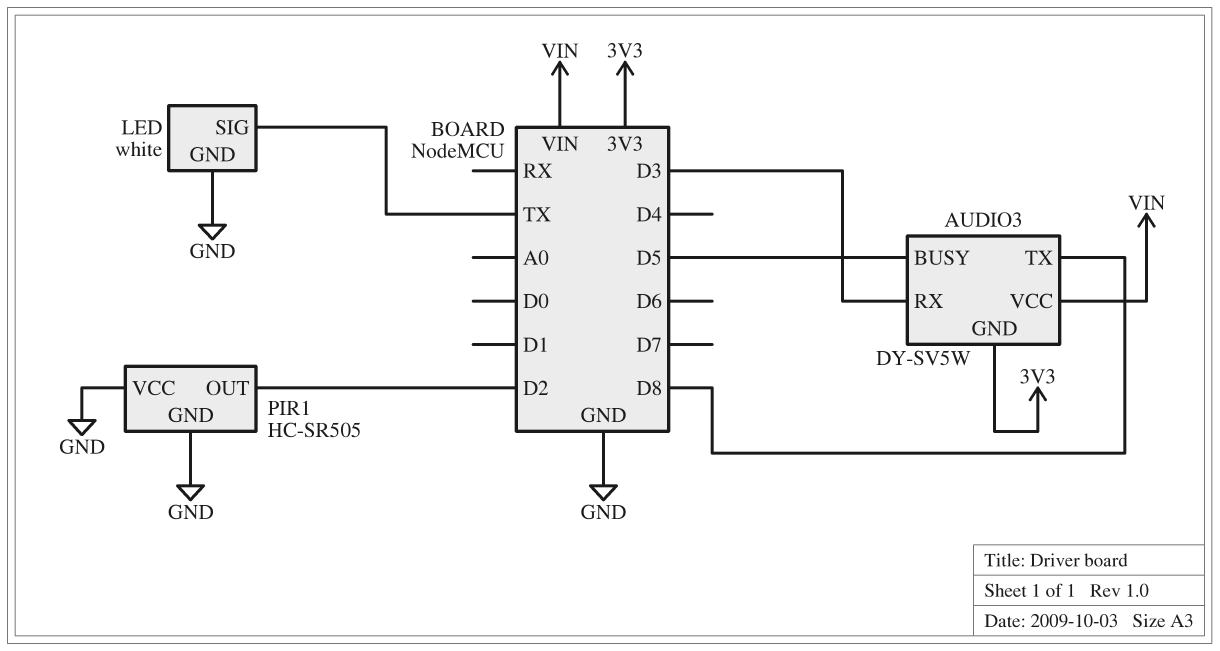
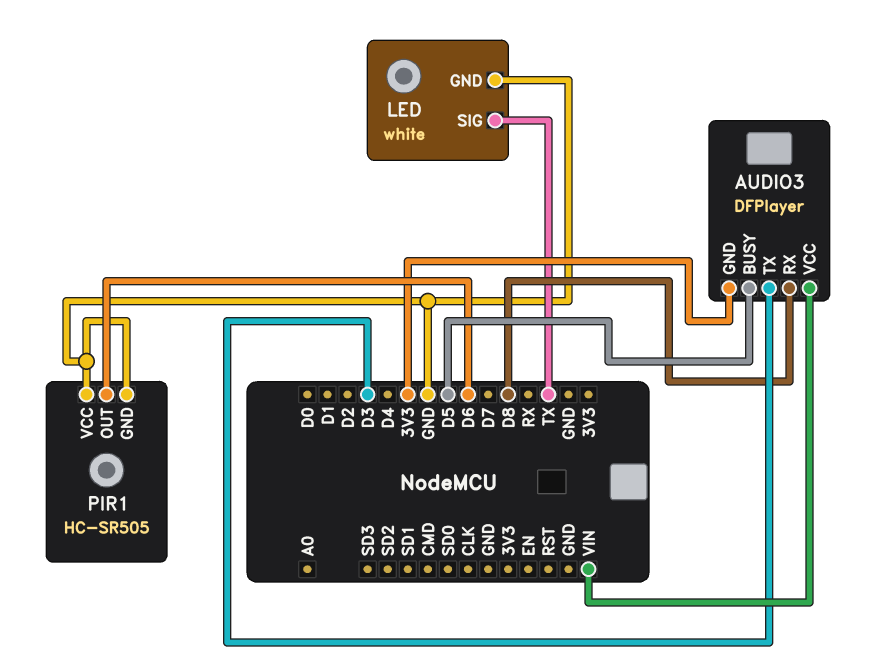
AUDIO3: DY-SV5W -> DFPlayer
AUDIO3 pin RX: D3 -> D8
AUDIO3 pin TX: D8 -> D3
PIR1 pin OUT: D2 -> D6

